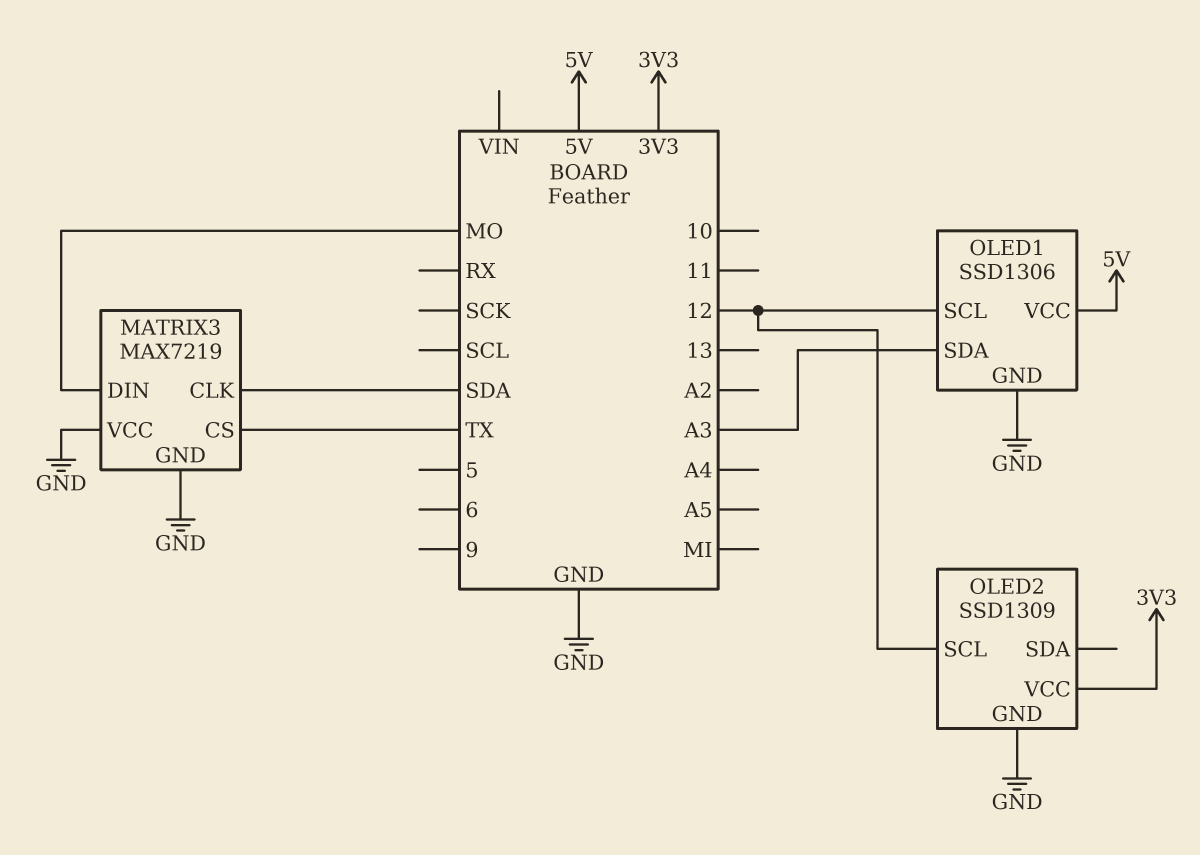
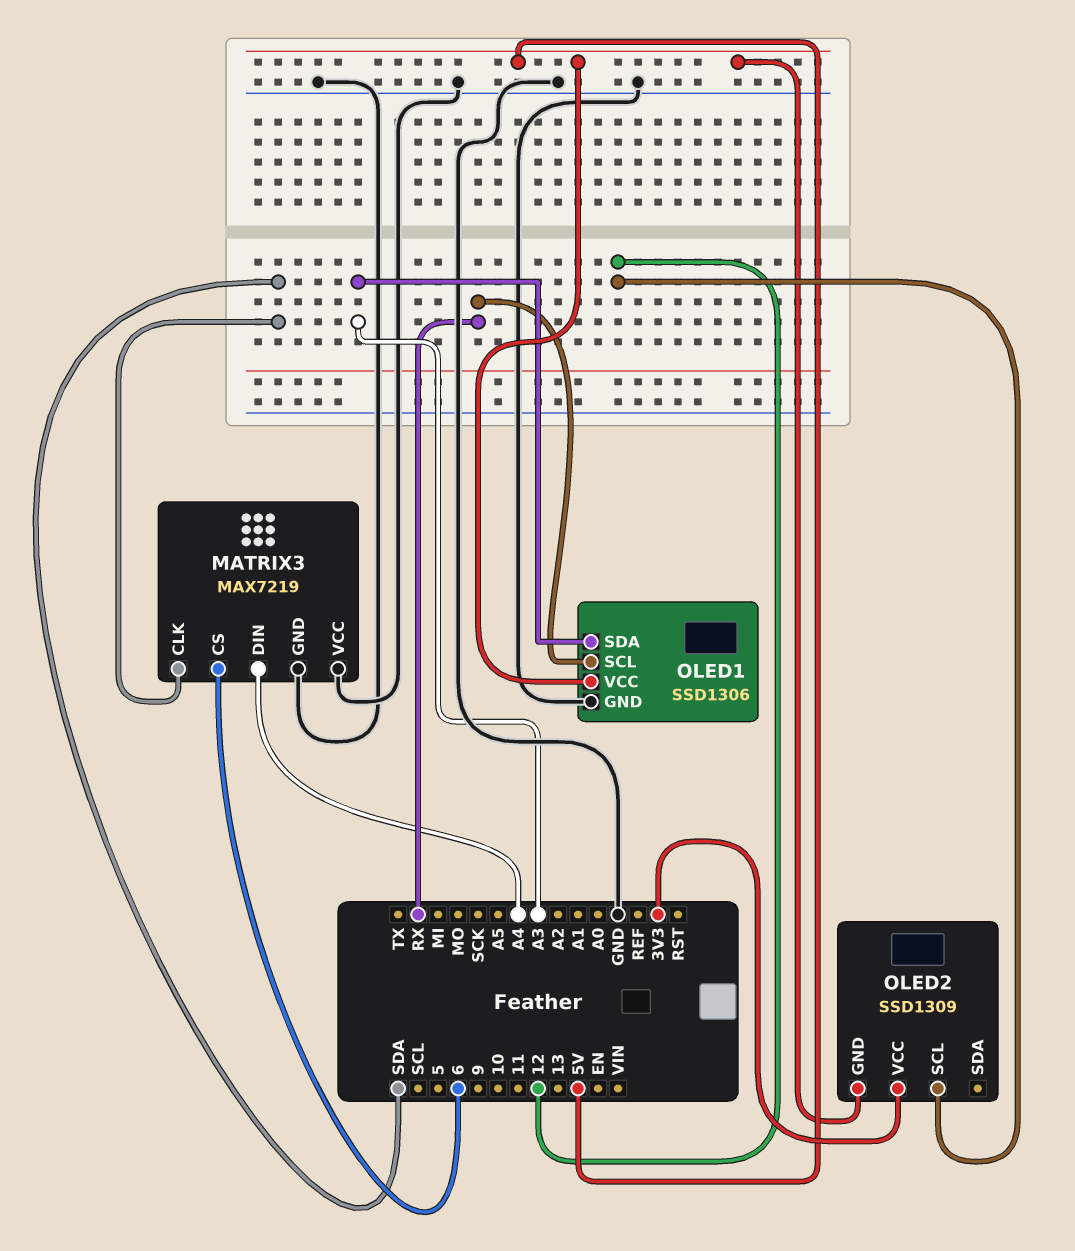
MATRIX3 pin CS: TX -> 6
MATRIX3 pin DIN: MO -> A4
OLED1 pin SCL: 12 -> RX
OLED2 pin GND: GND -> 5V

